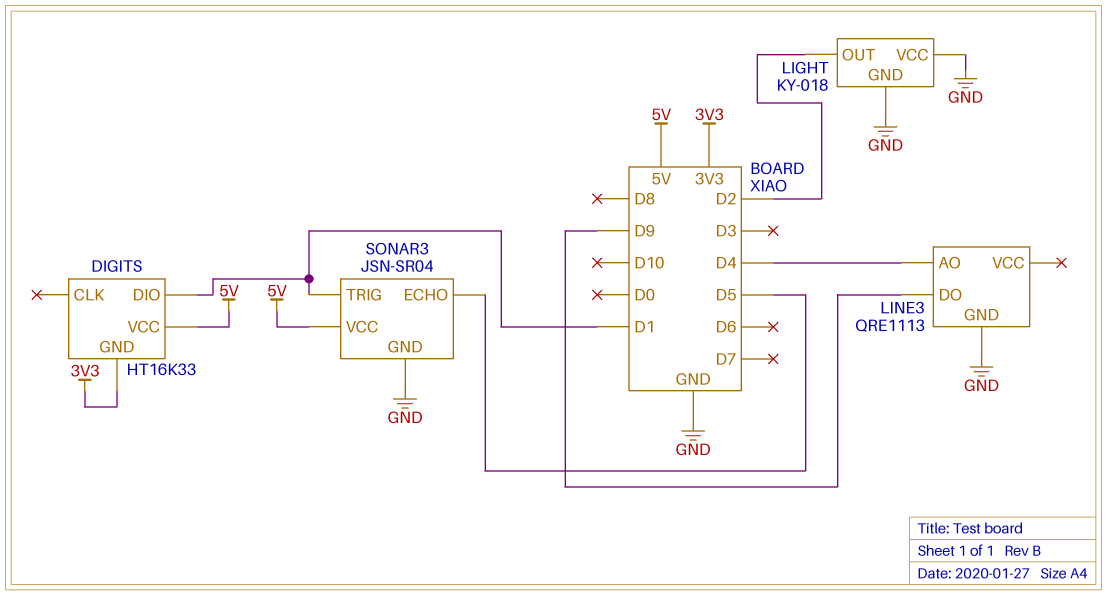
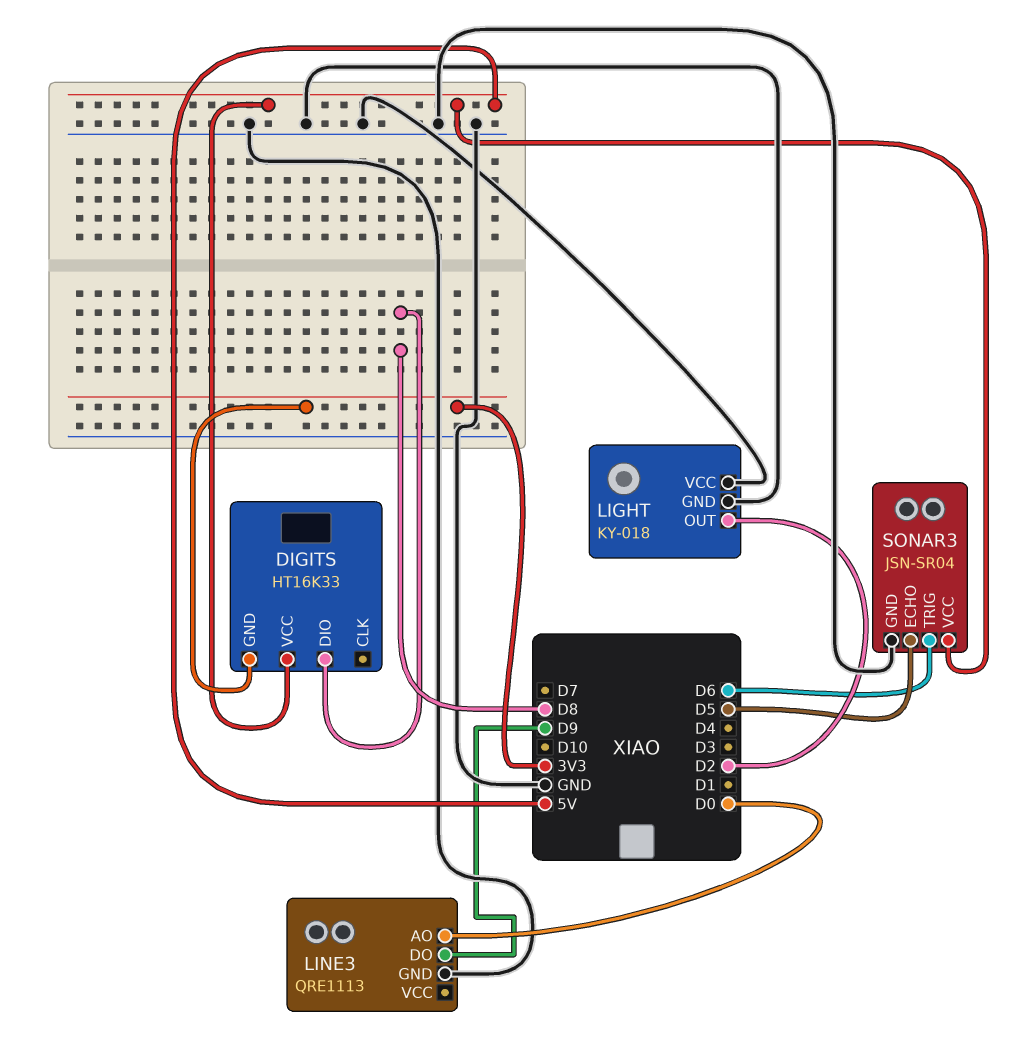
DIGITS pin DIO: D1 -> D8
LINE3 pin AO: D4 -> D0
SONAR3 pin TRIG: D1 -> D6

